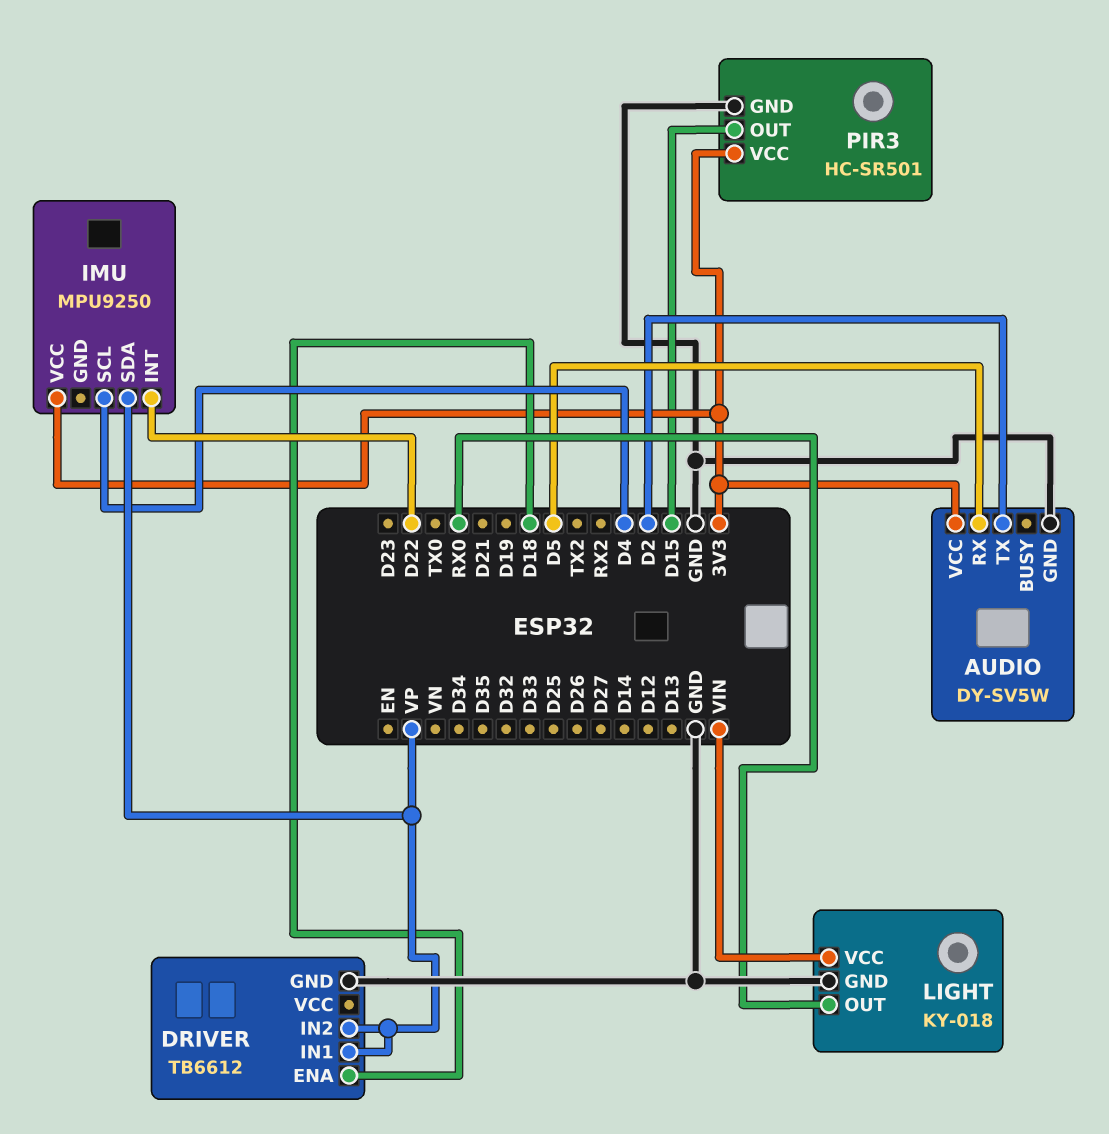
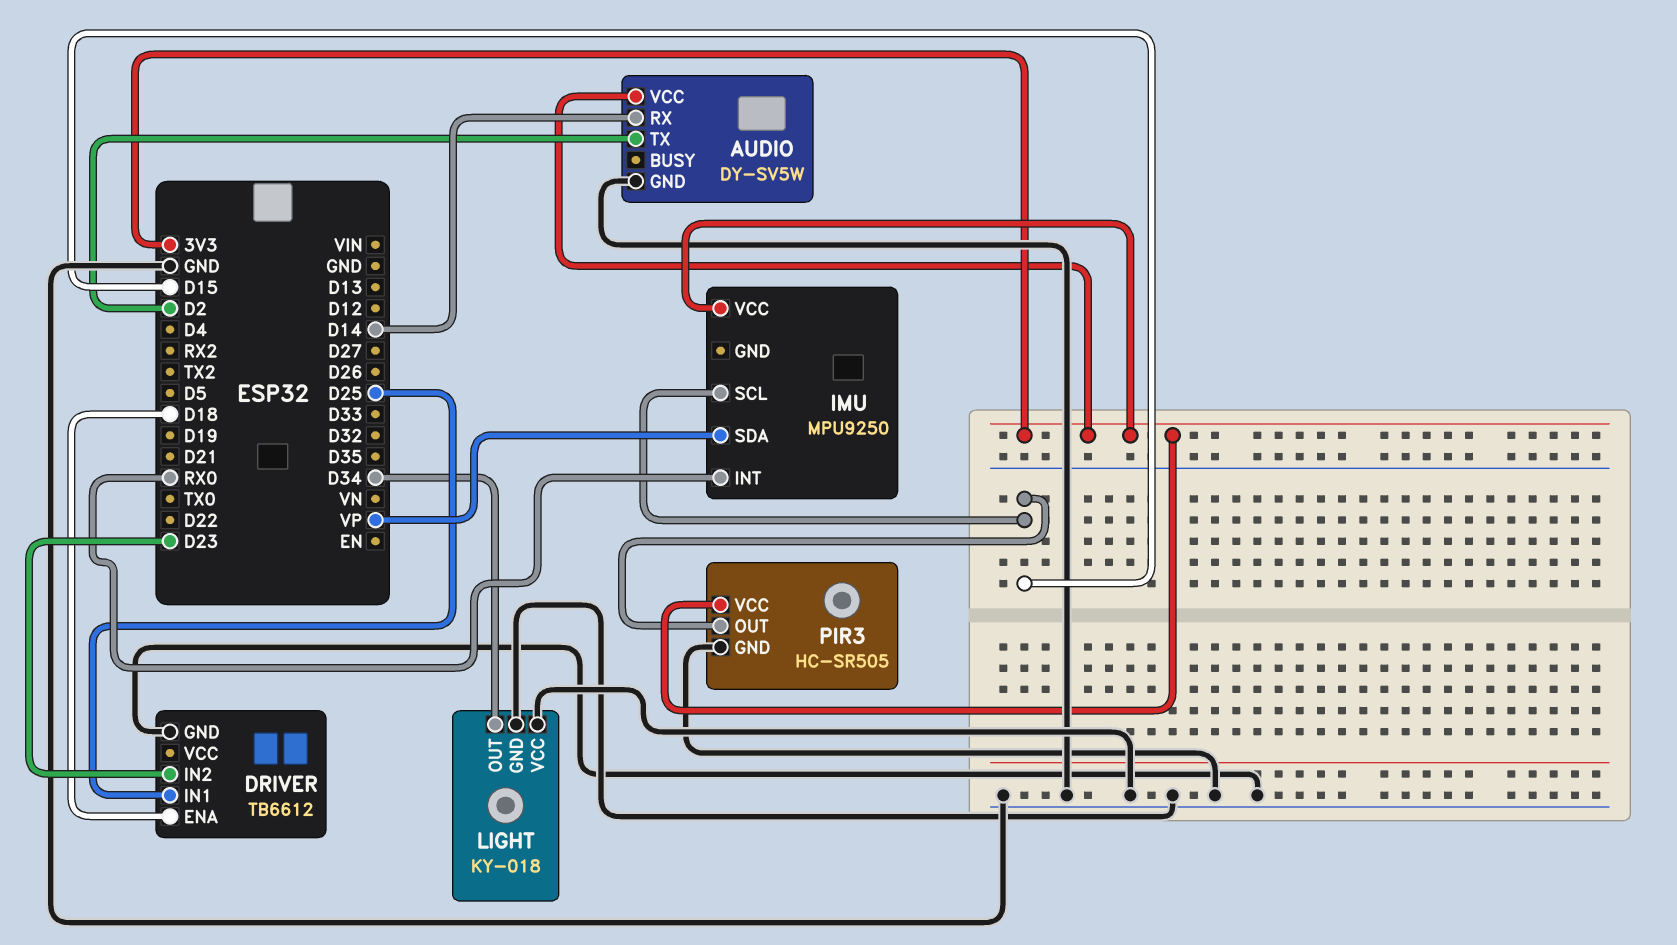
AUDIO pin RX: D5 -> D14
DRIVER pin IN1: VP -> D25
DRIVER pin IN2: VP -> D23
IMU pin INT: D22 -> RX0
IMU pin SCL: D4 -> D15
LIGHT pin OUT: RX0 -> D34
LIGHT pin VCC: VIN -> GND
PIR3: HC-SR501 -> HC-SR505

